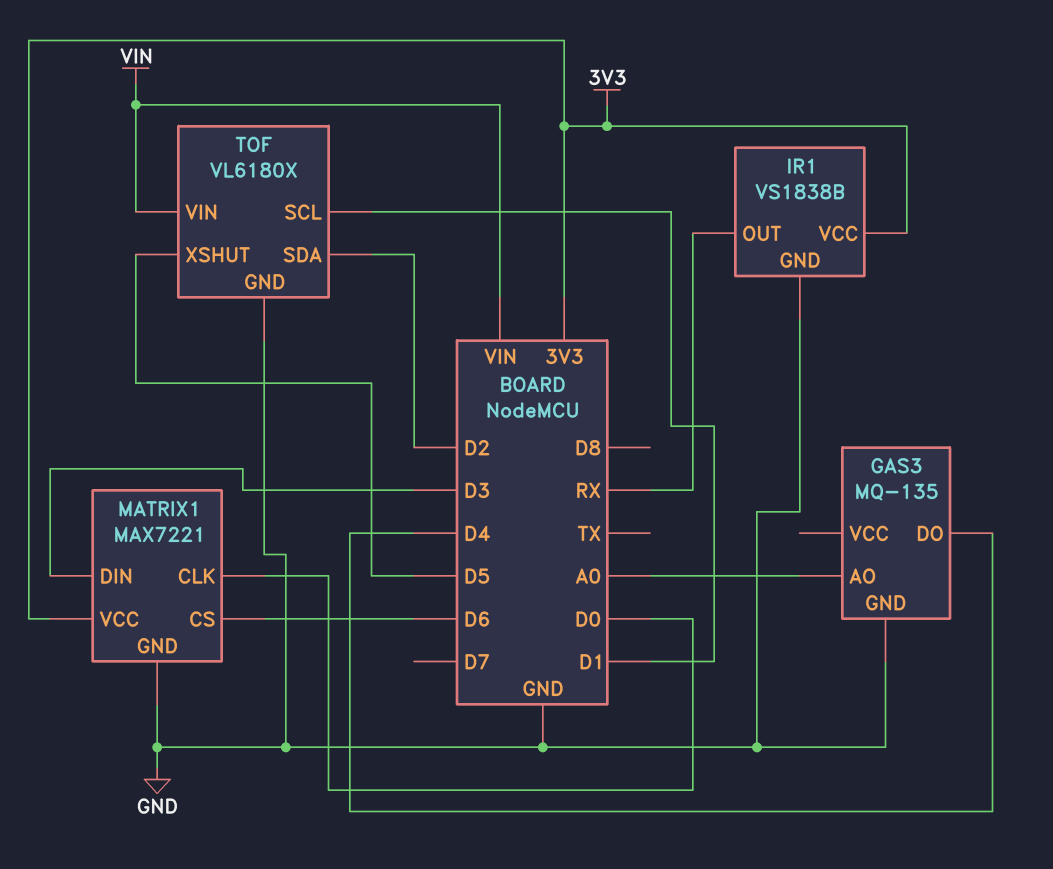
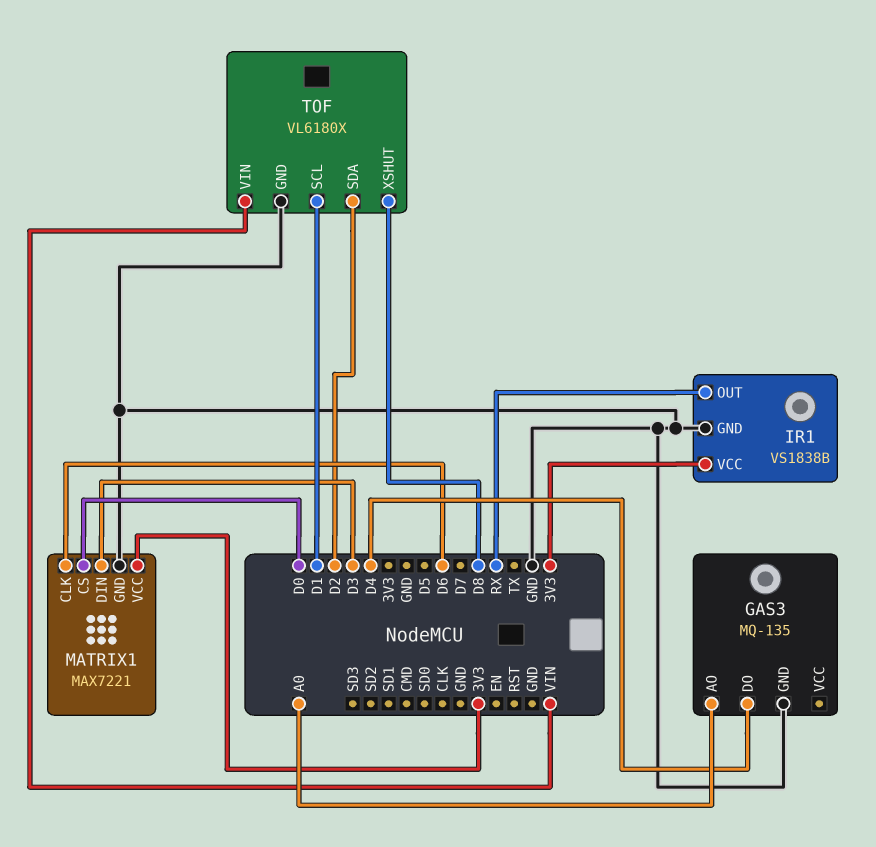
MATRIX1 pin CLK: D0 -> D6
MATRIX1 pin CS: D6 -> D0
TOF pin XSHUT: D5 -> D8

